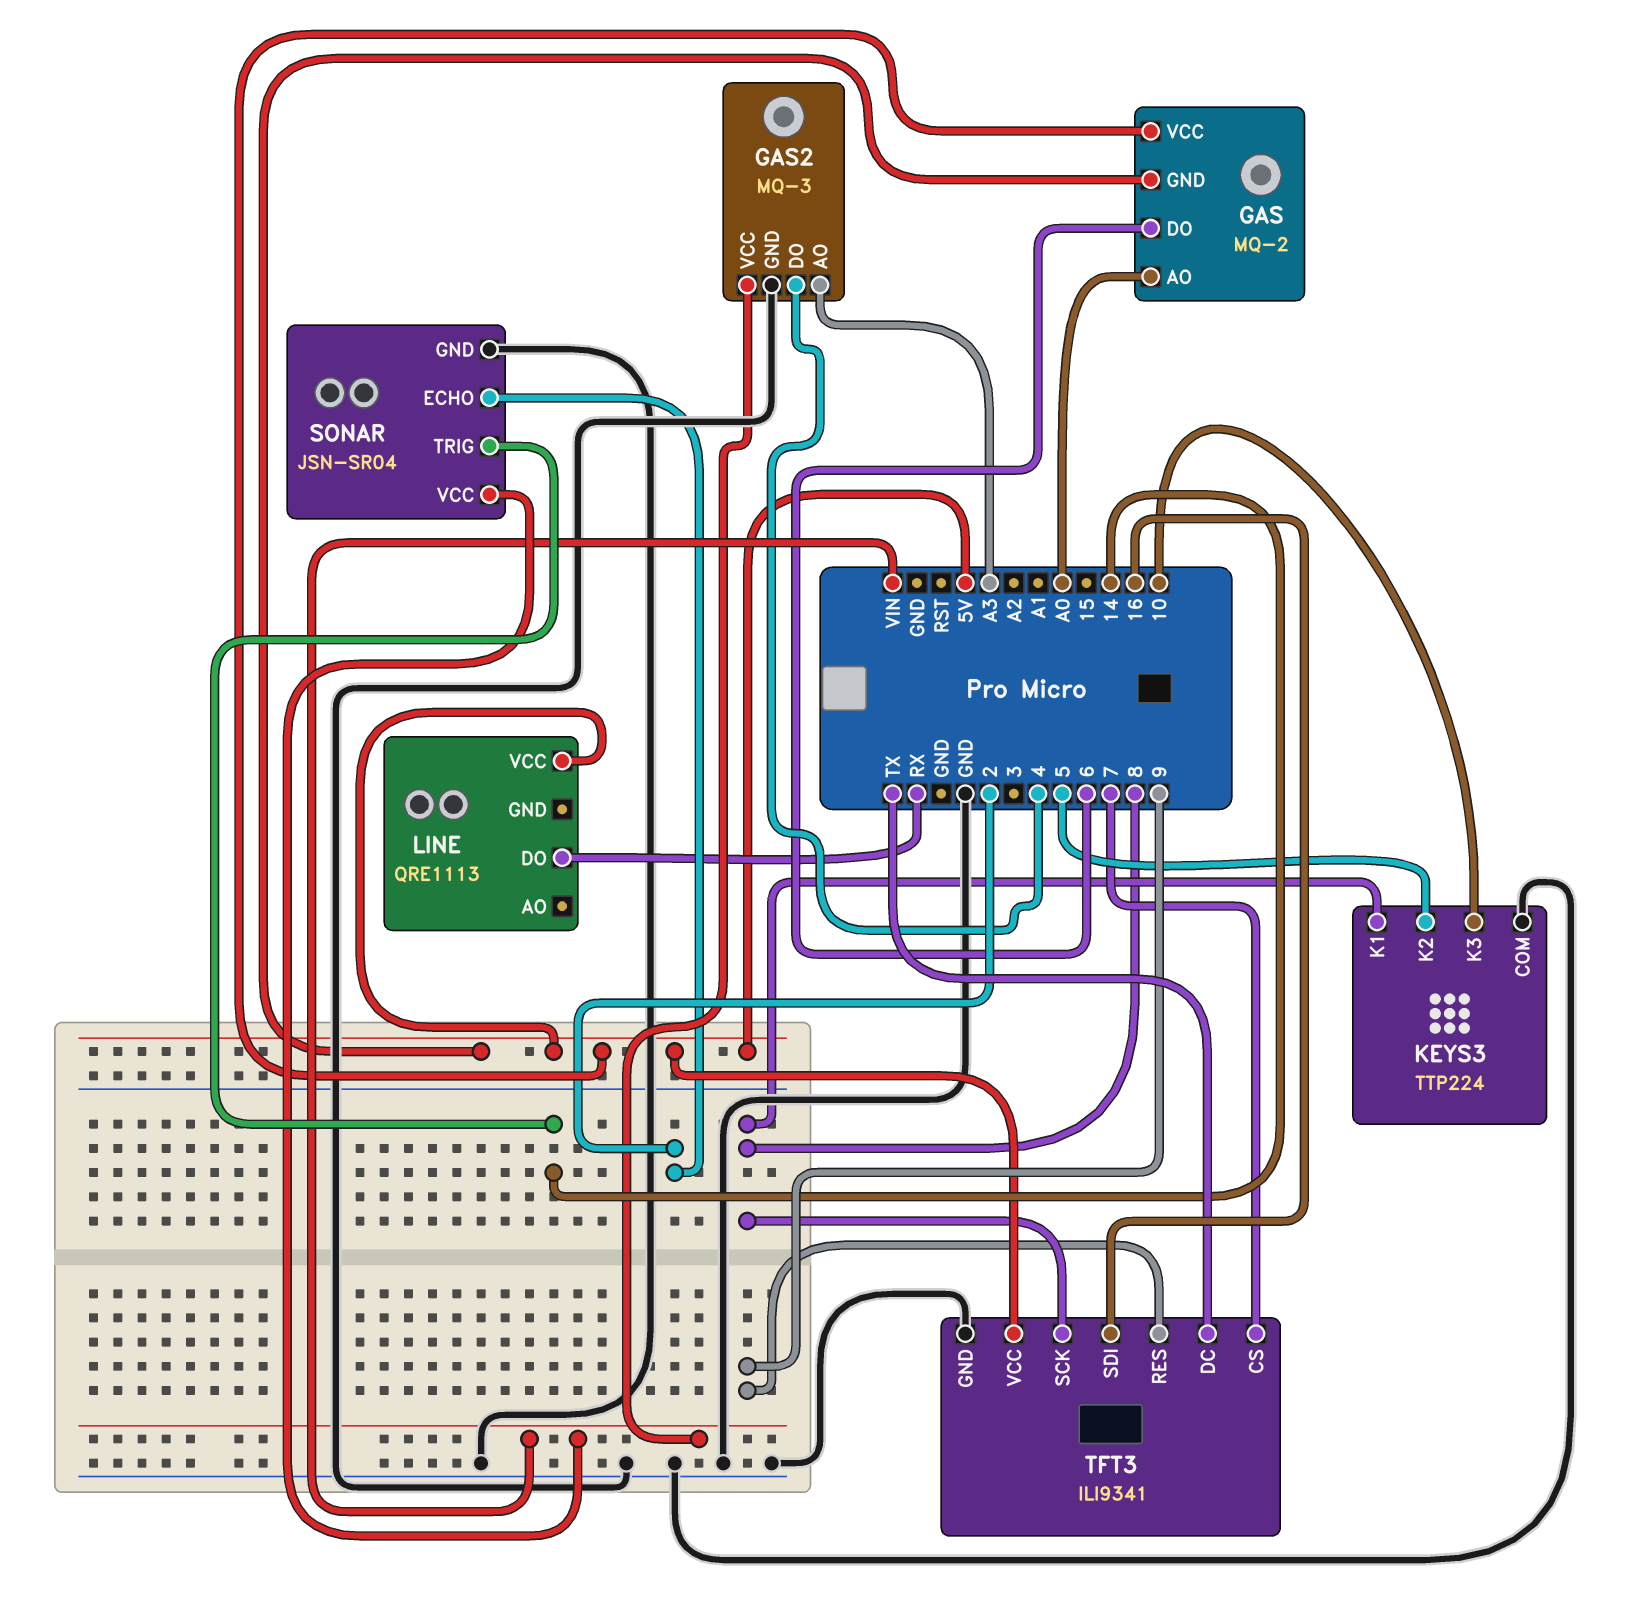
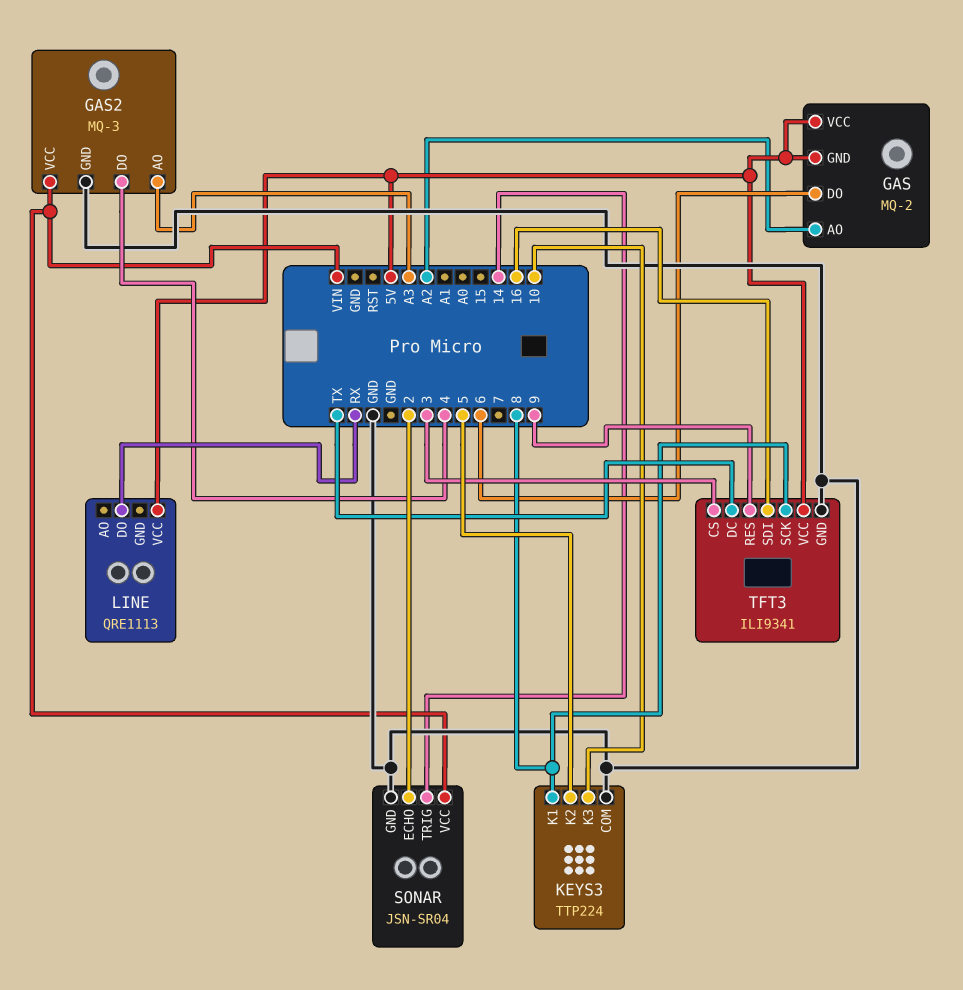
GAS pin AO: A0 -> A2
TFT3 pin CS: 7 -> 3

